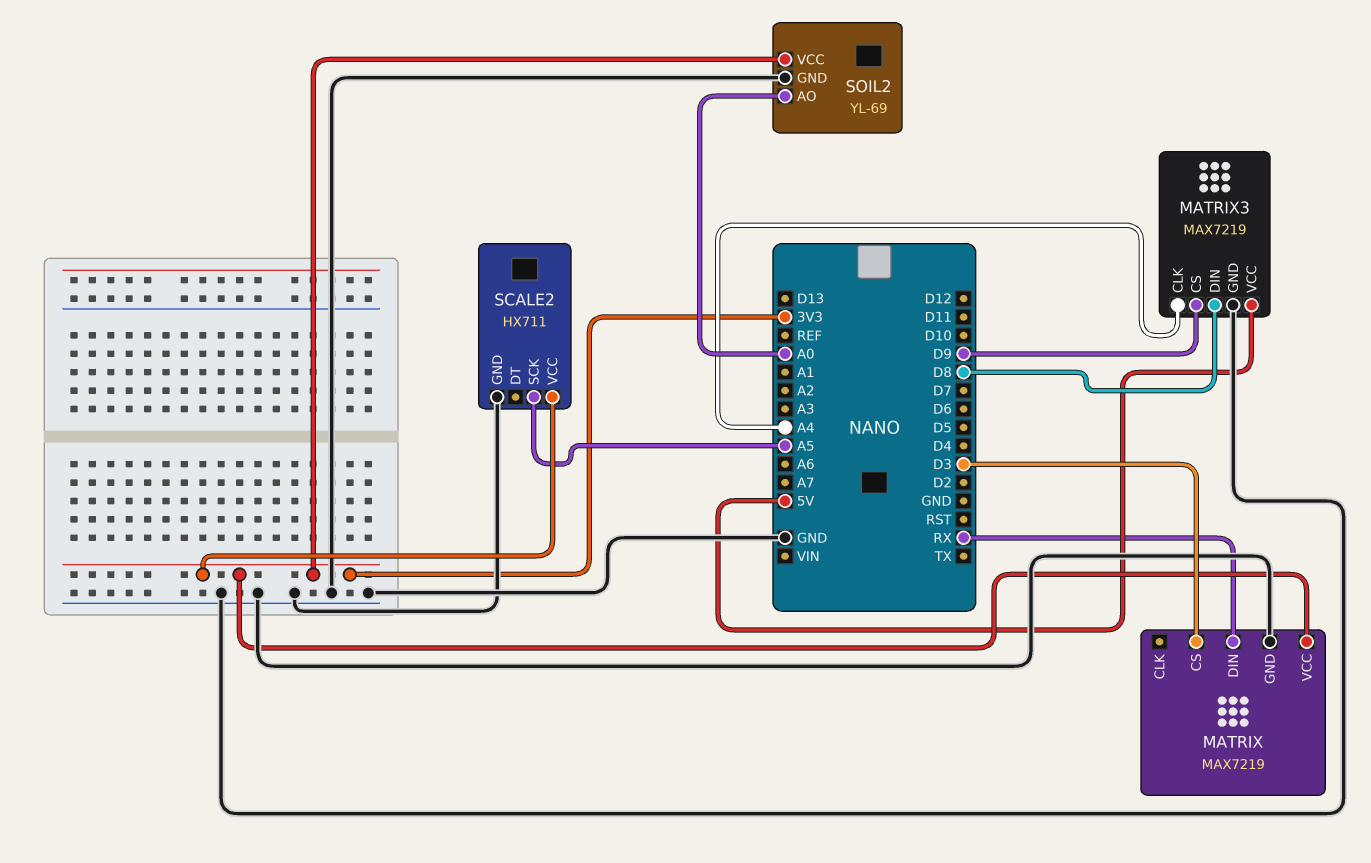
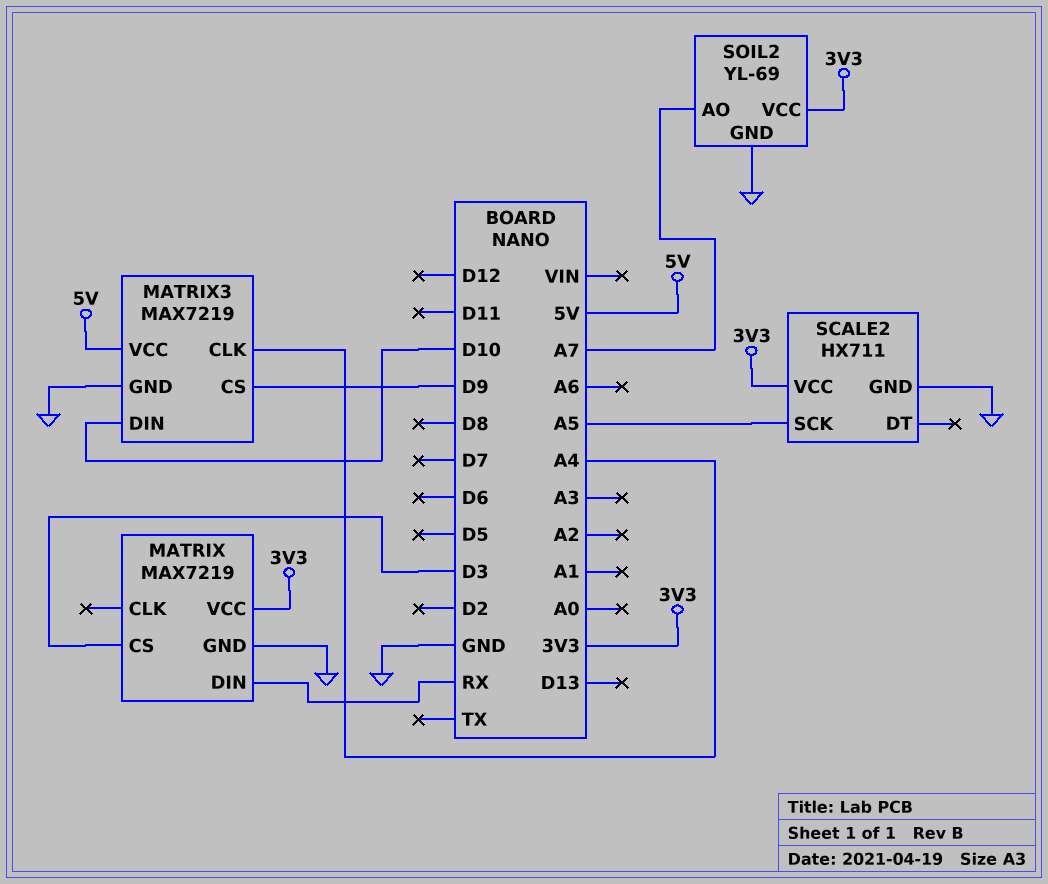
MATRIX3 pin DIN: D8 -> D10
SOIL2 pin AO: A0 -> A7

